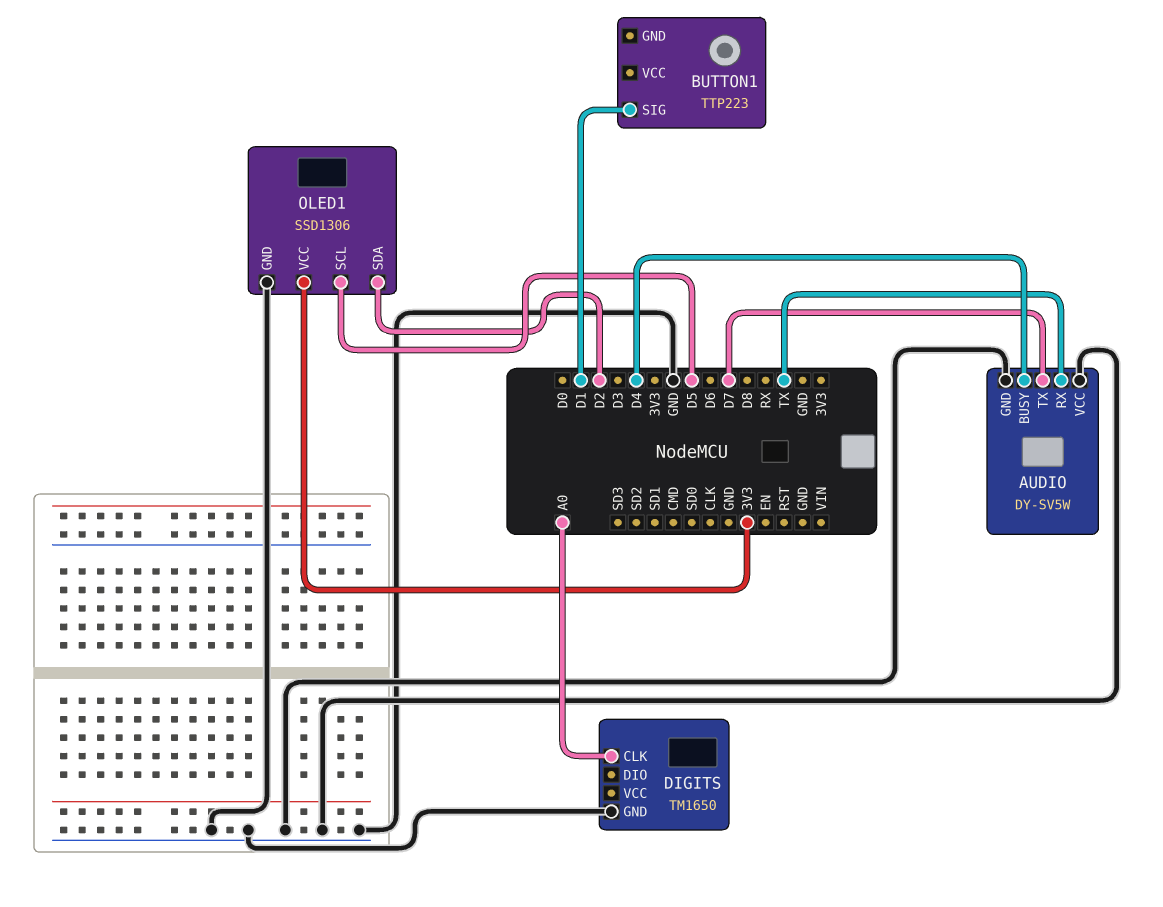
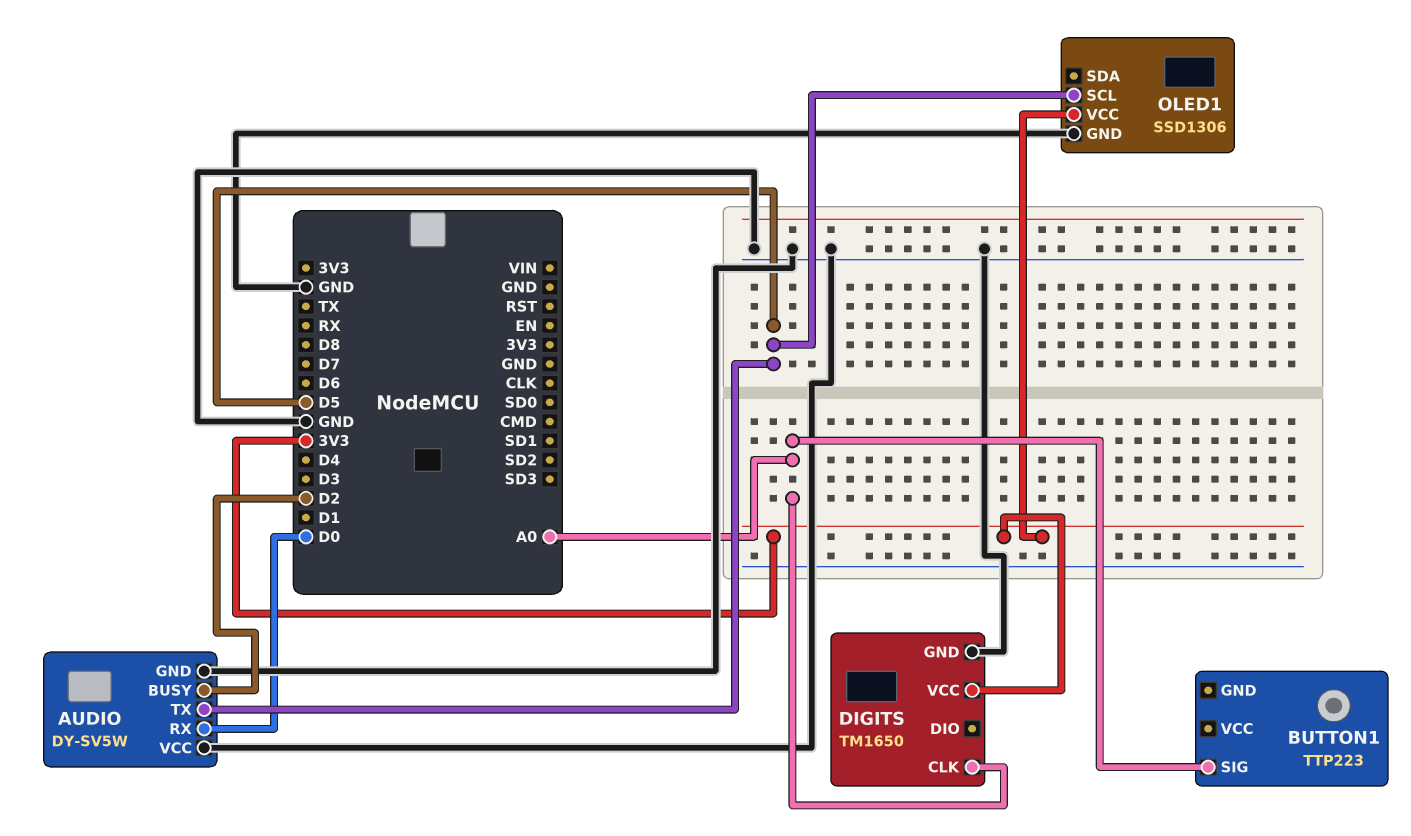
AUDIO pin BUSY: D4 -> D2
AUDIO pin RX: TX -> D0
AUDIO pin TX: D7 -> D5
BUTTON1 pin SIG: D1 -> A0
DIGITS pin VCC: none -> 3V3
OLED1 pin SDA: D2 -> none

